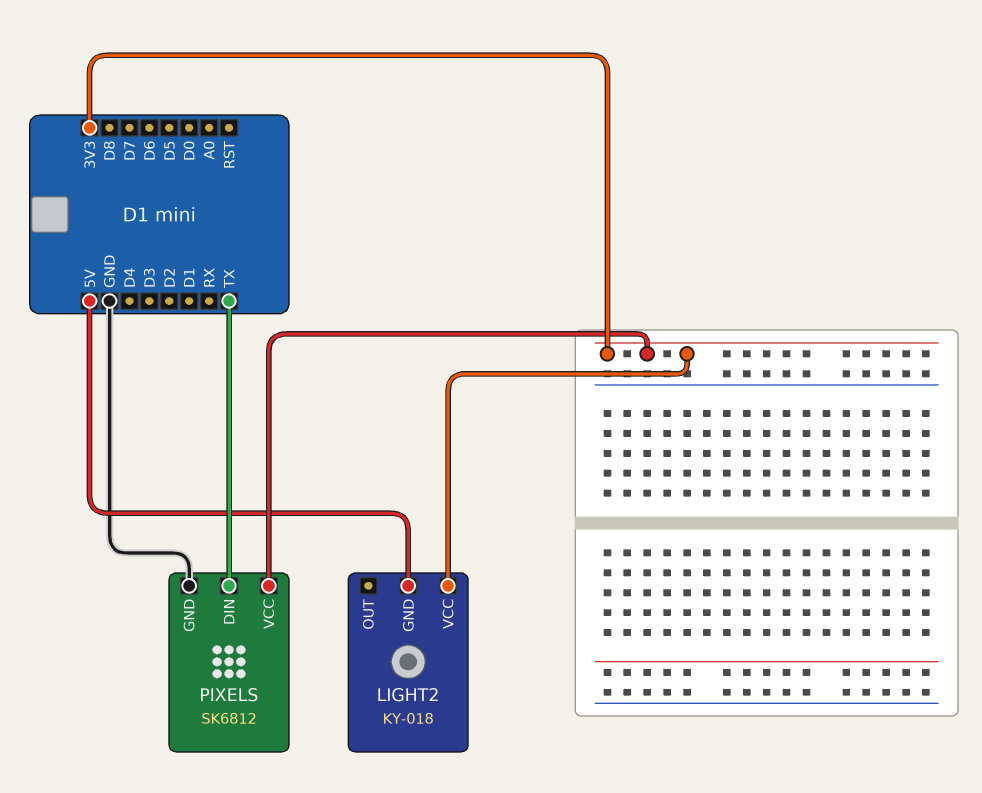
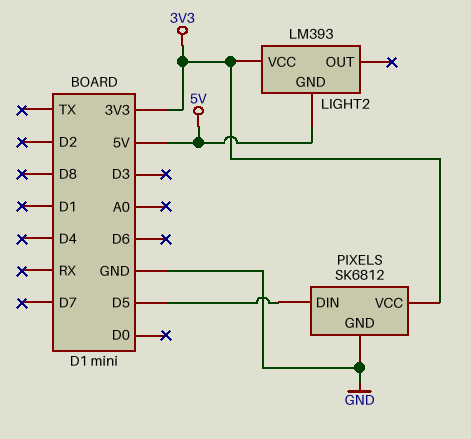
LIGHT2: KY-018 -> LM393
PIXELS pin DIN: TX -> D5

